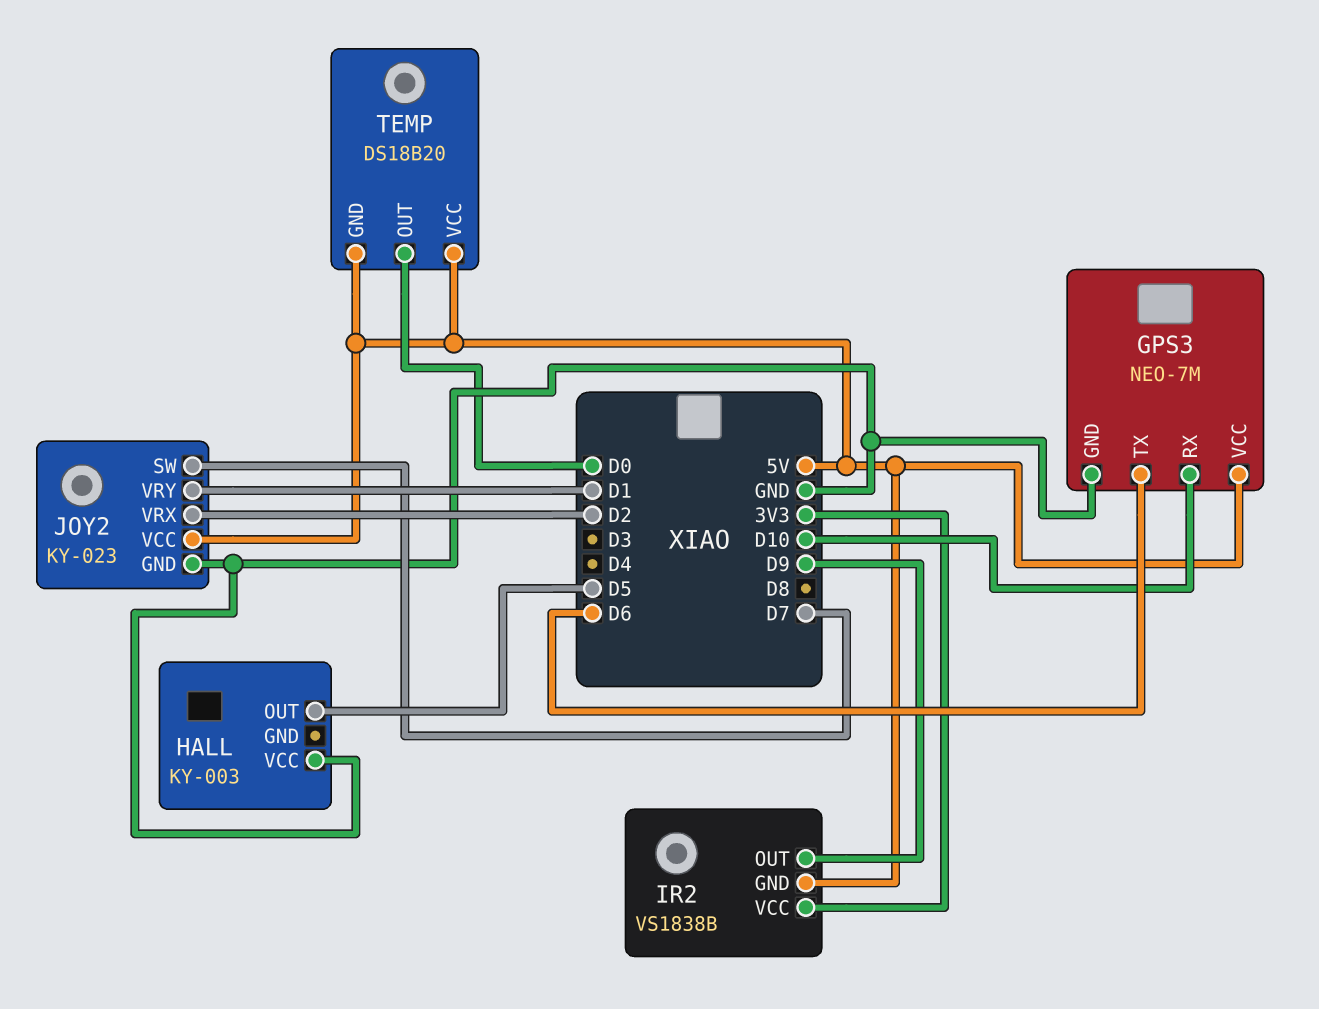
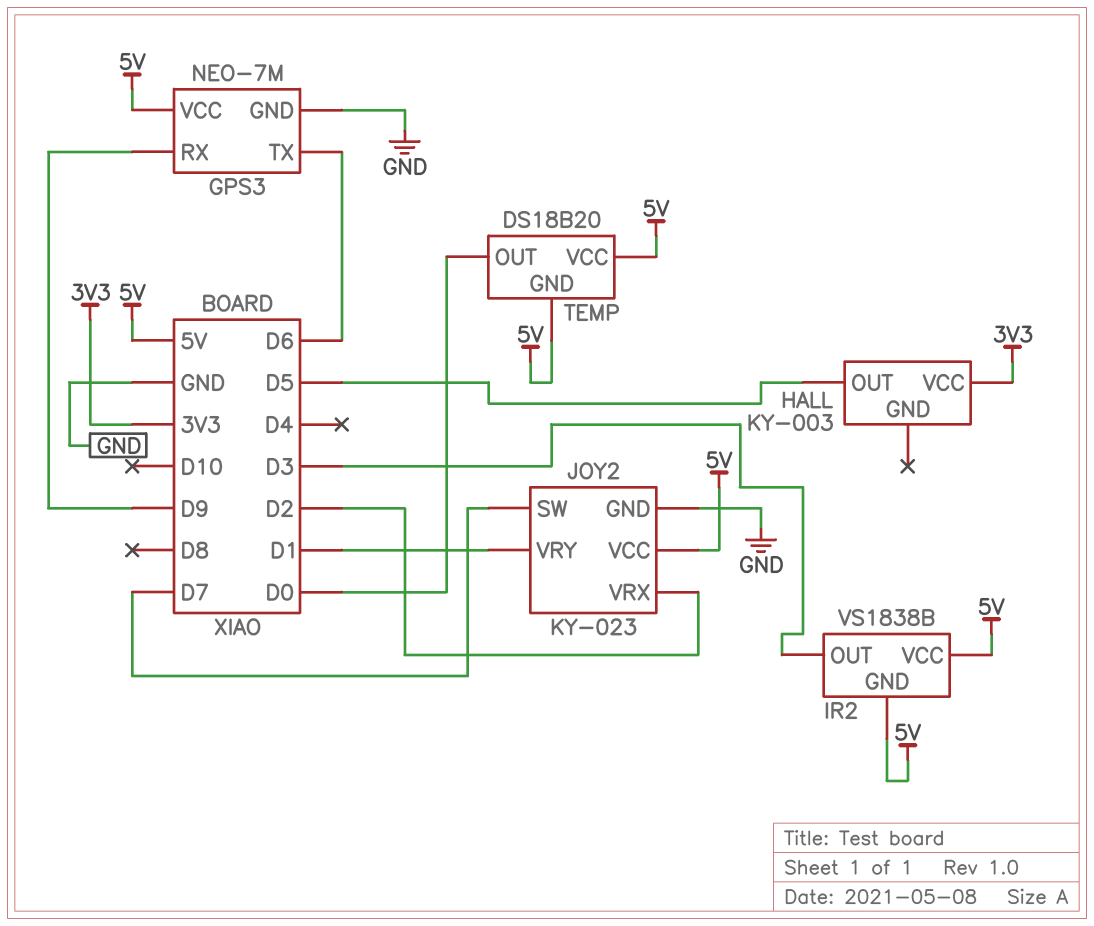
GPS3 pin RX: D10 -> D9
HALL pin VCC: GND -> 3V3
IR2 pin OUT: D9 -> D3
IR2 pin VCC: 3V3 -> 5V

